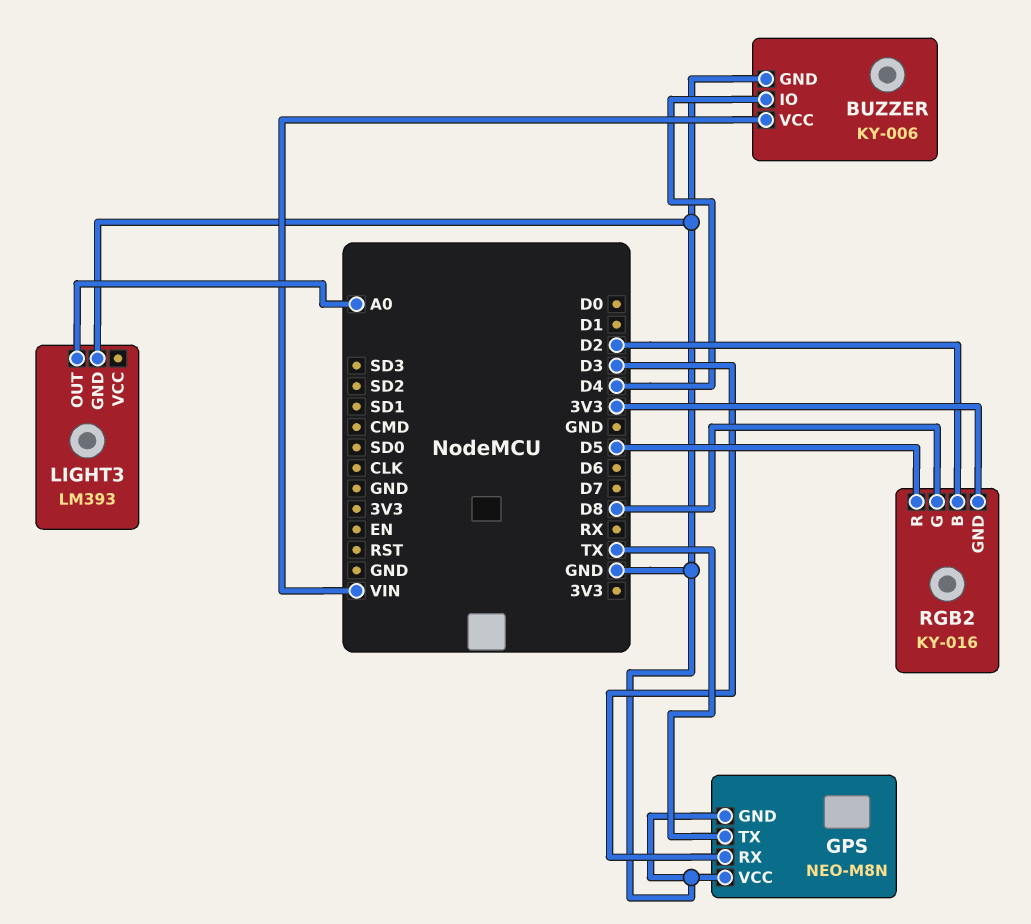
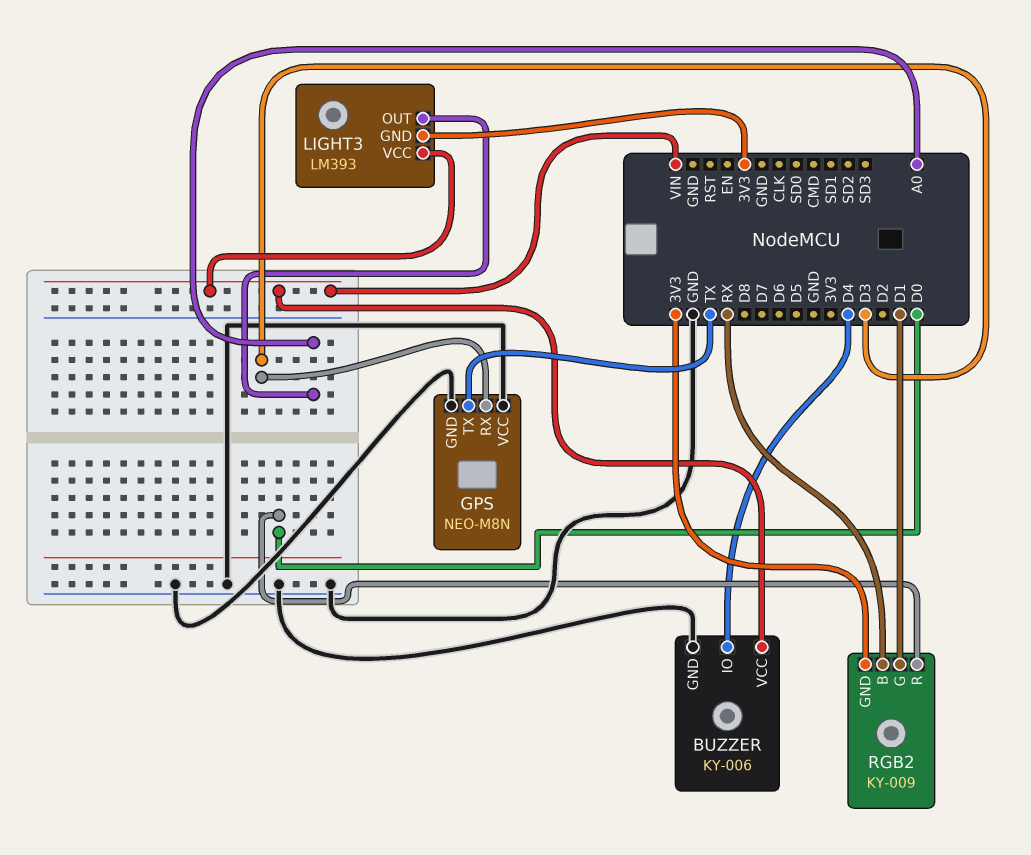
LIGHT3 pin GND: GND -> 3V3
LIGHT3 pin VCC: none -> VIN
RGB2: KY-016 -> KY-009
RGB2 pin B: D2 -> RX
RGB2 pin G: D8 -> D1
RGB2 pin R: D5 -> D0

